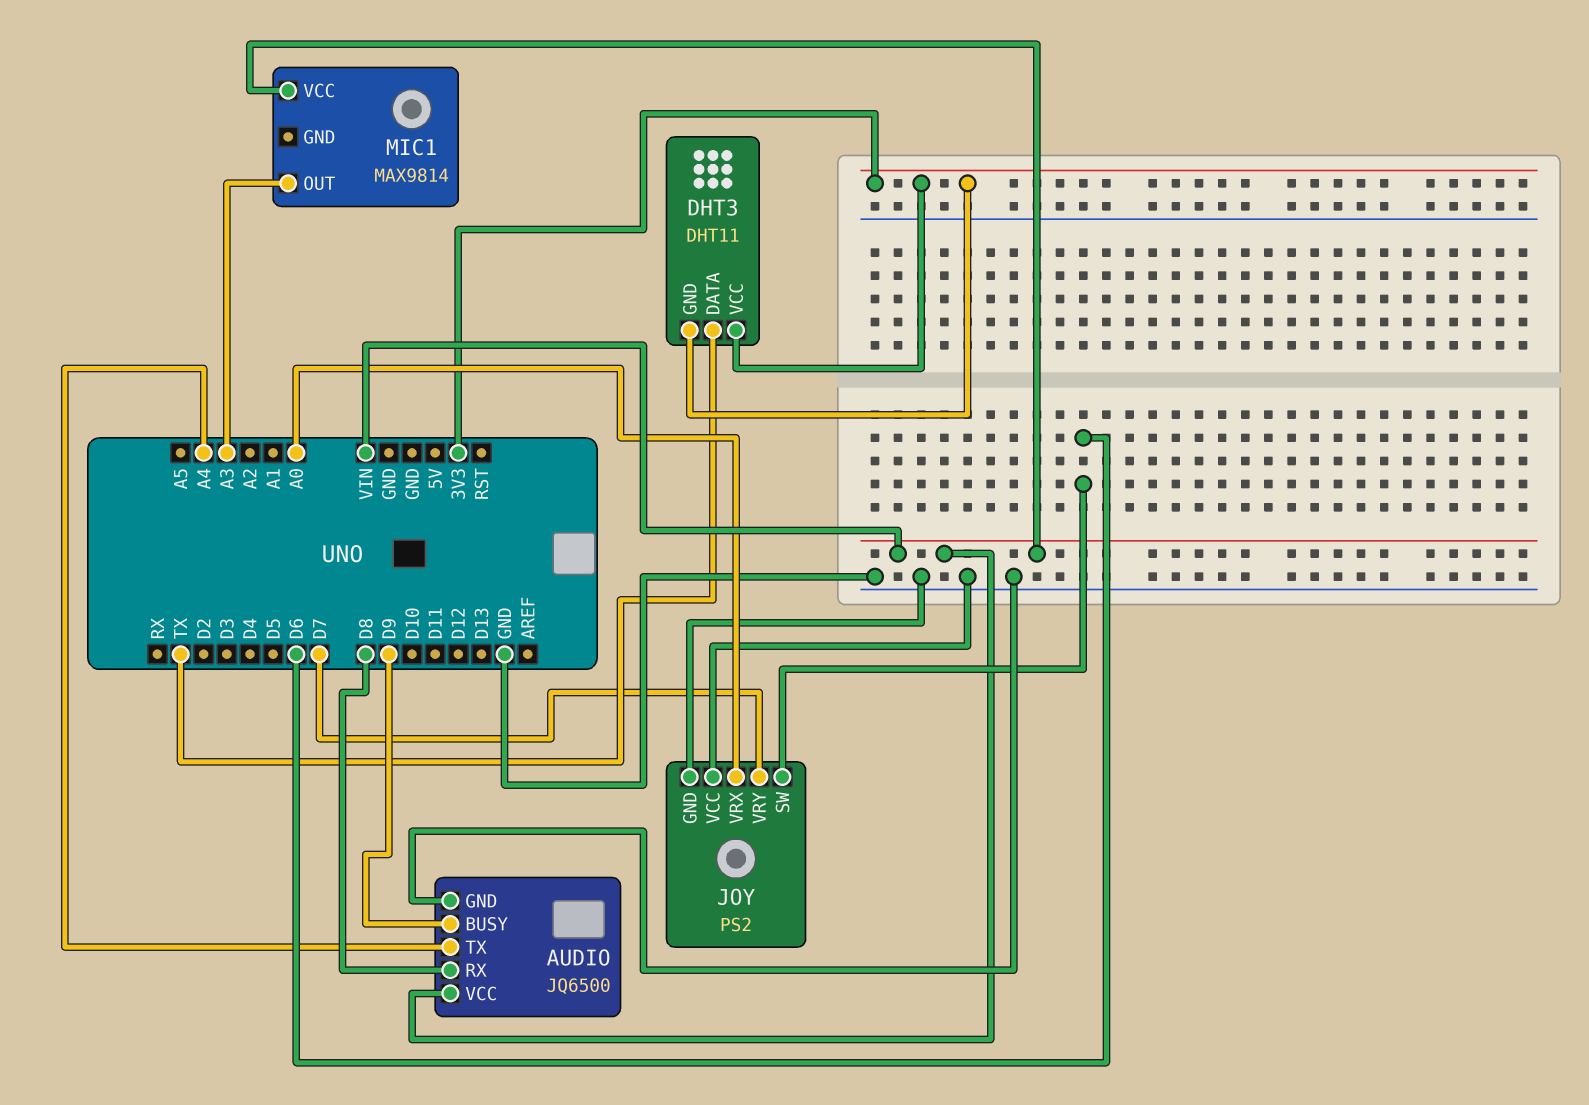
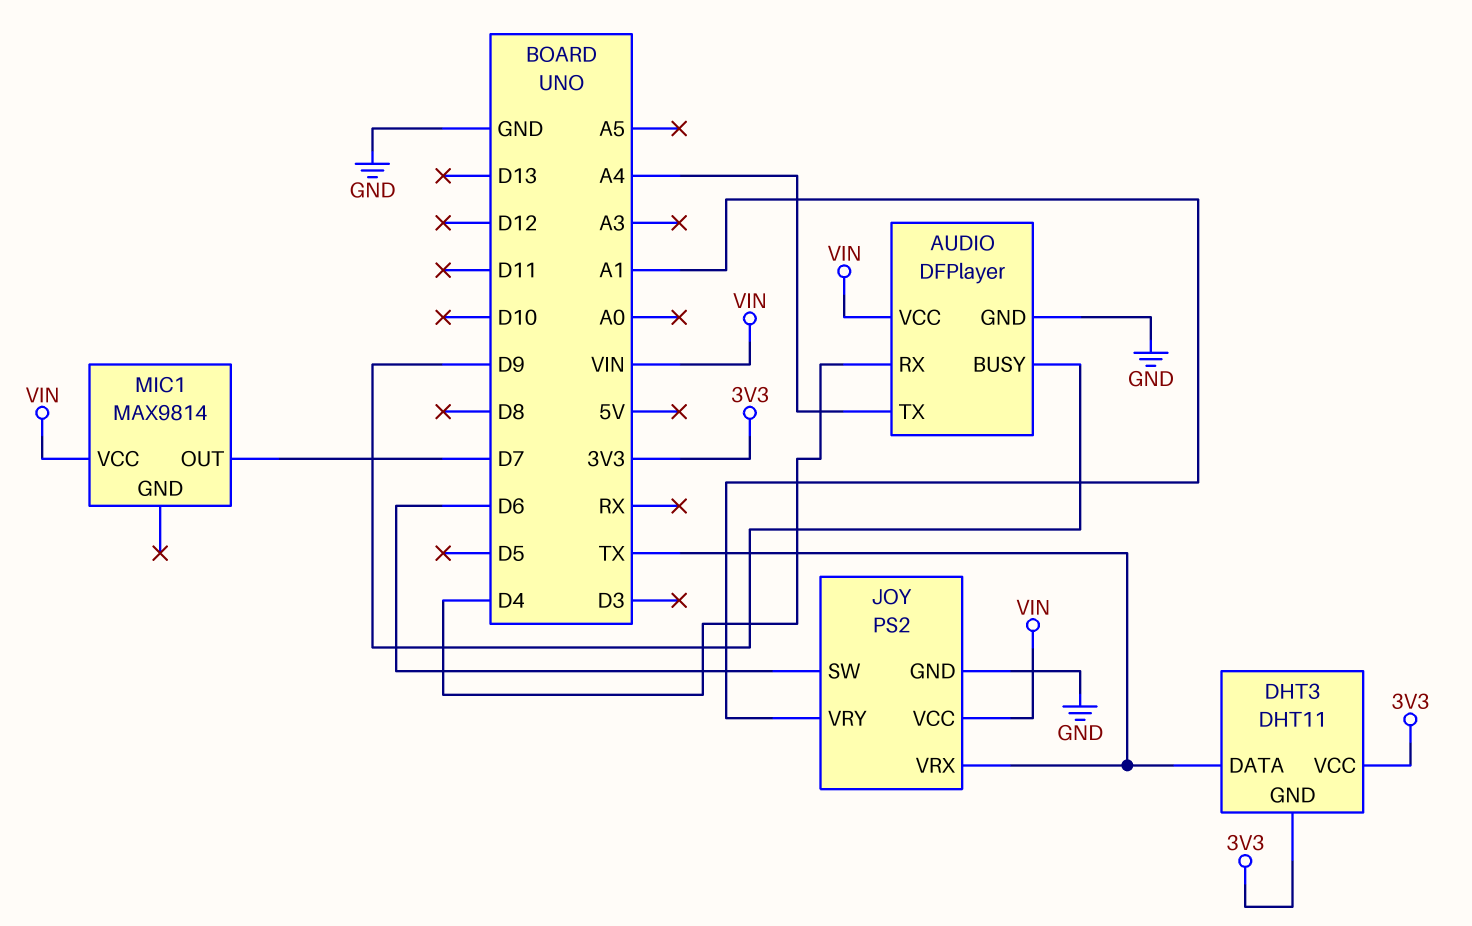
AUDIO: JQ6500 -> DFPlayer
AUDIO pin RX: D8 -> D4
JOY pin VCC: GND -> VIN
JOY pin VRX: A0 -> TX
JOY pin VRY: D7 -> A1
MIC1 pin OUT: A3 -> D7

